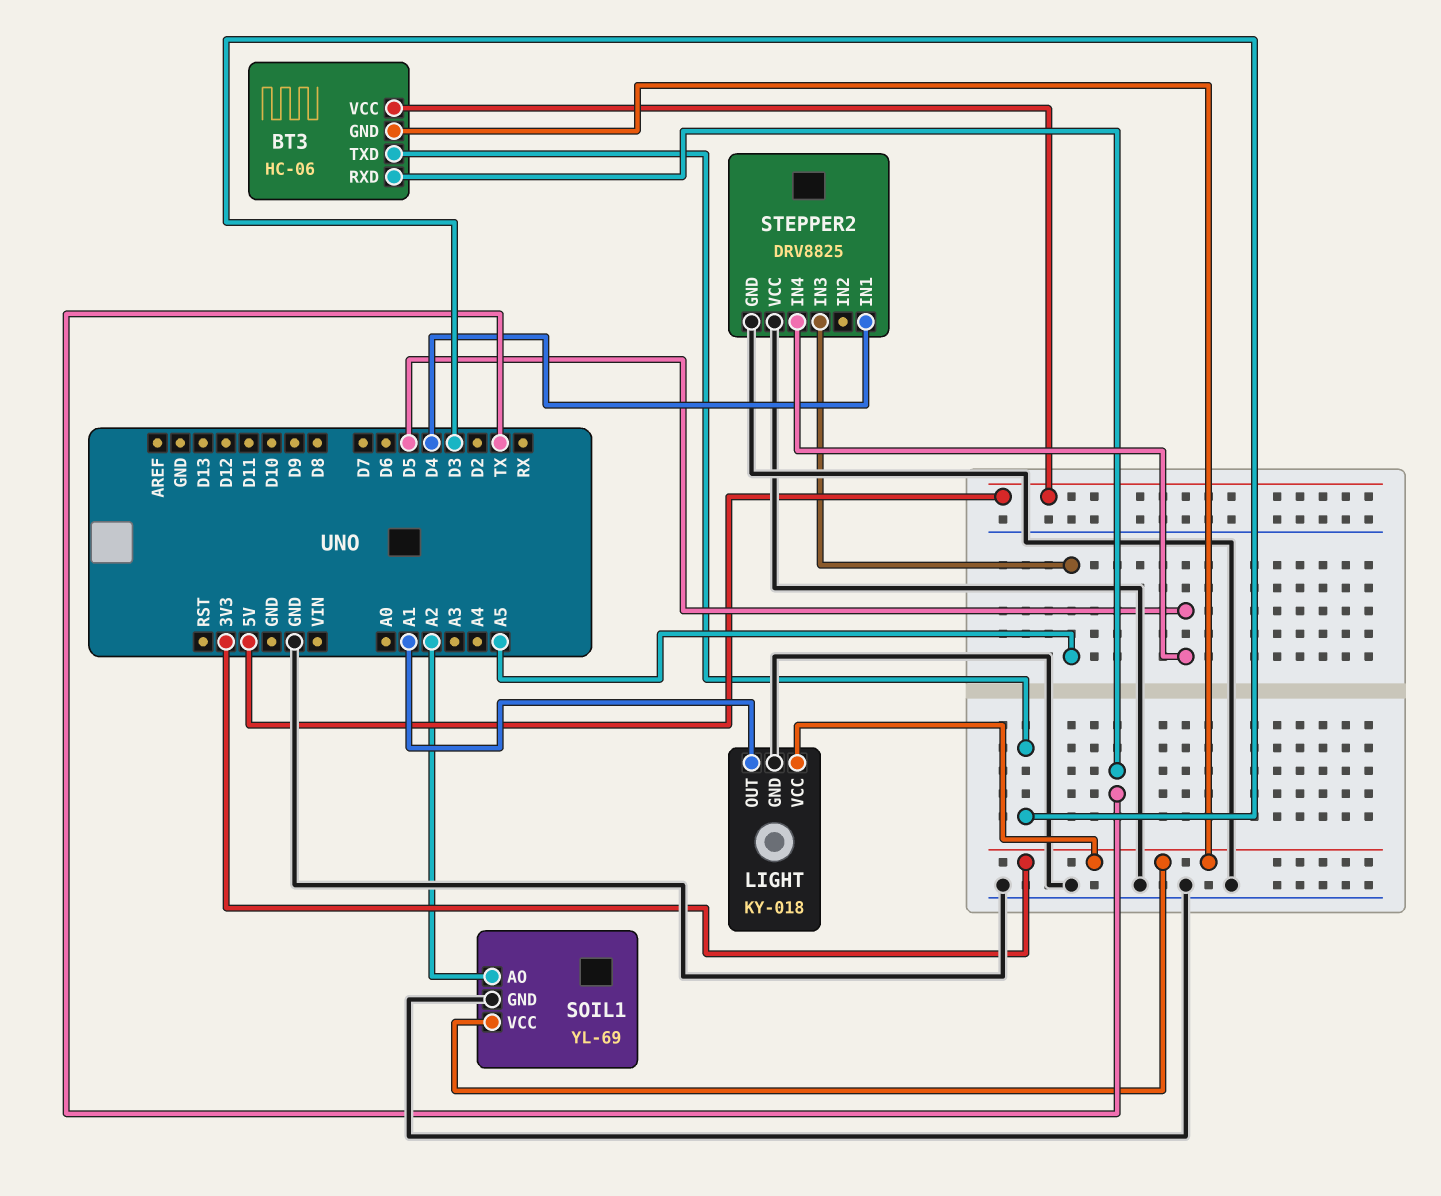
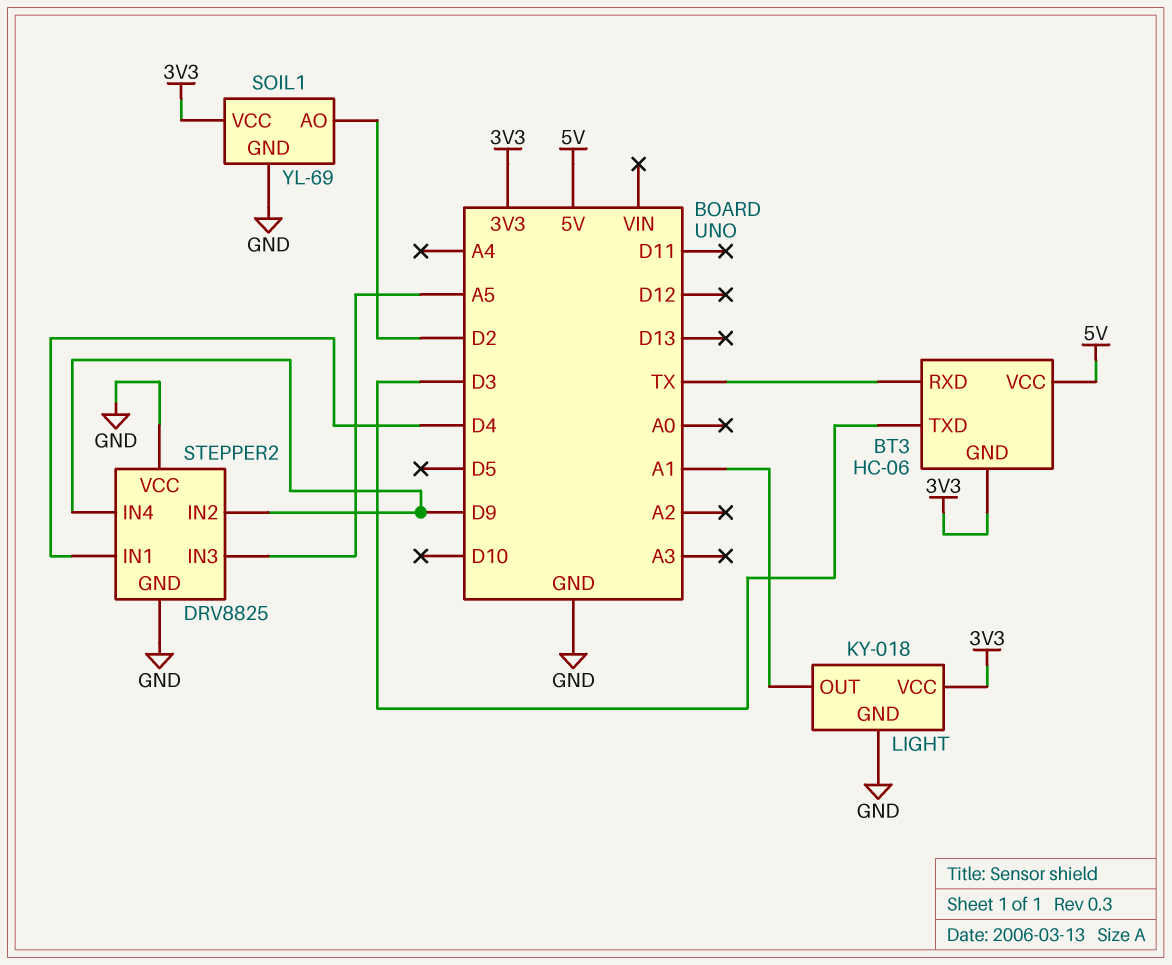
SOIL1 pin AO: A2 -> D2
STEPPER2 pin IN2: none -> D9
STEPPER2 pin IN4: D5 -> D9

